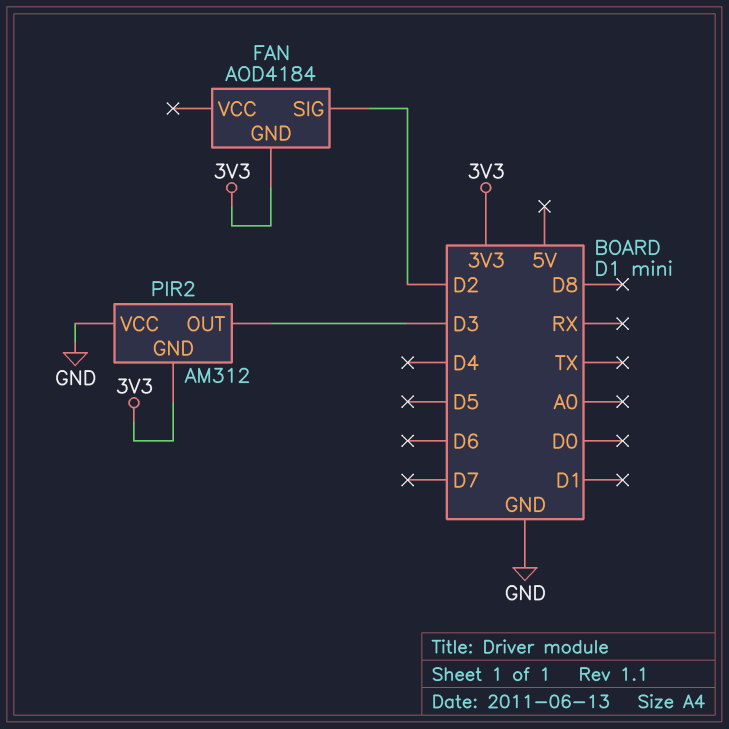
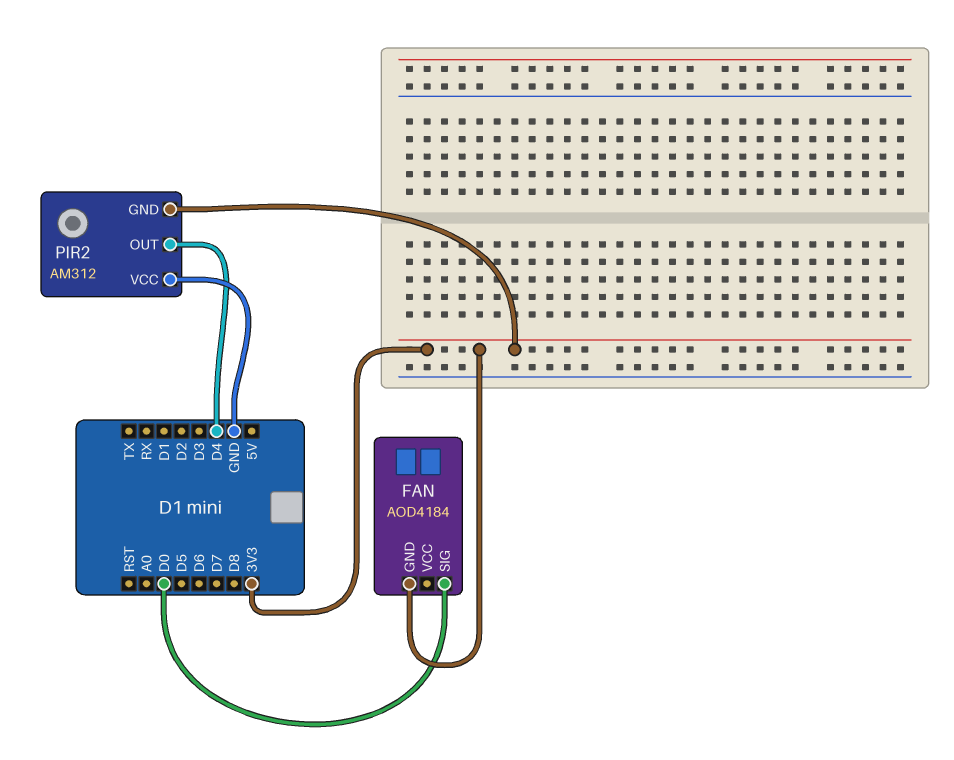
FAN pin SIG: D2 -> D0
PIR2 pin OUT: D3 -> D4

